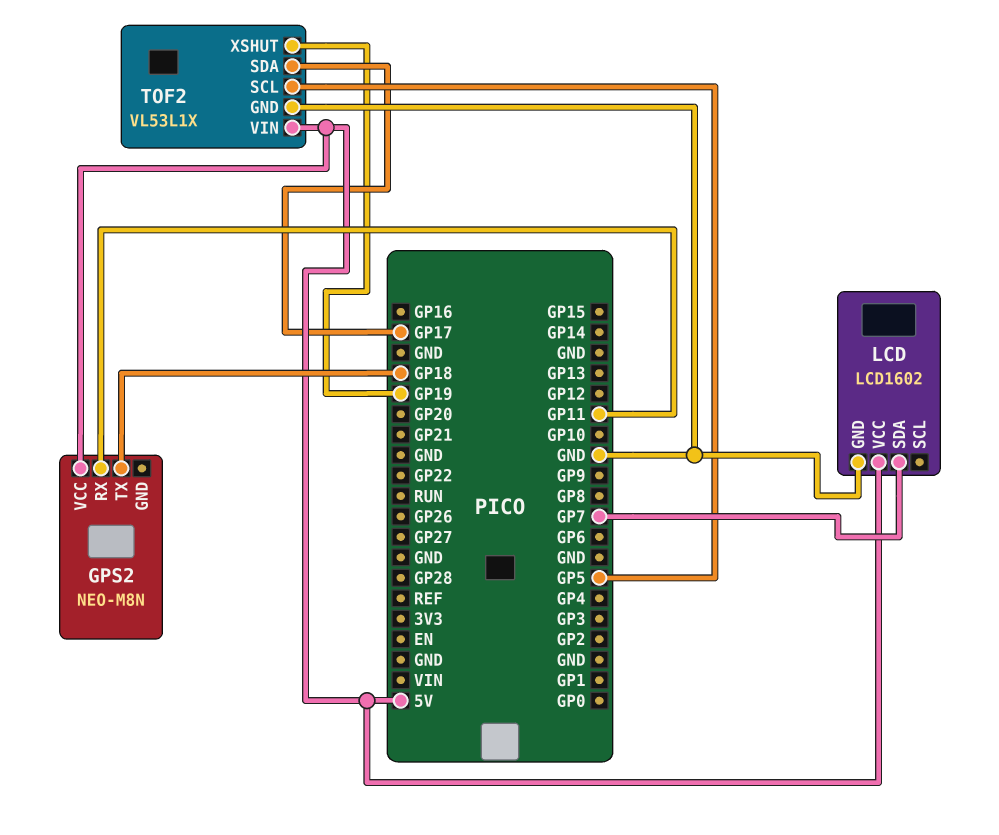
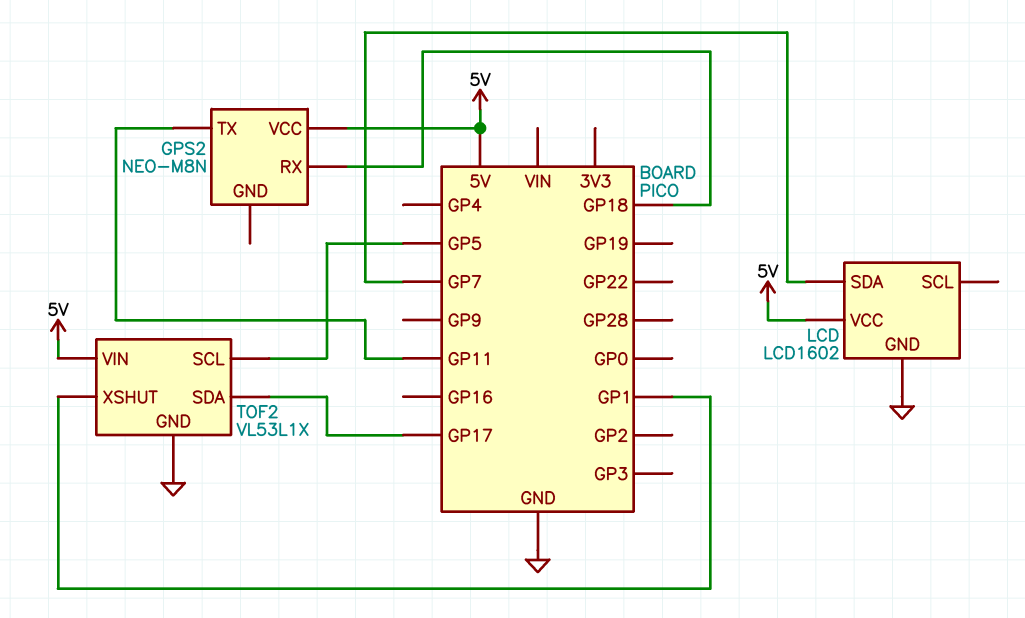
GPS2 pin RX: GP11 -> GP18
GPS2 pin TX: GP18 -> GP11
TOF2 pin XSHUT: GP19 -> GP1

